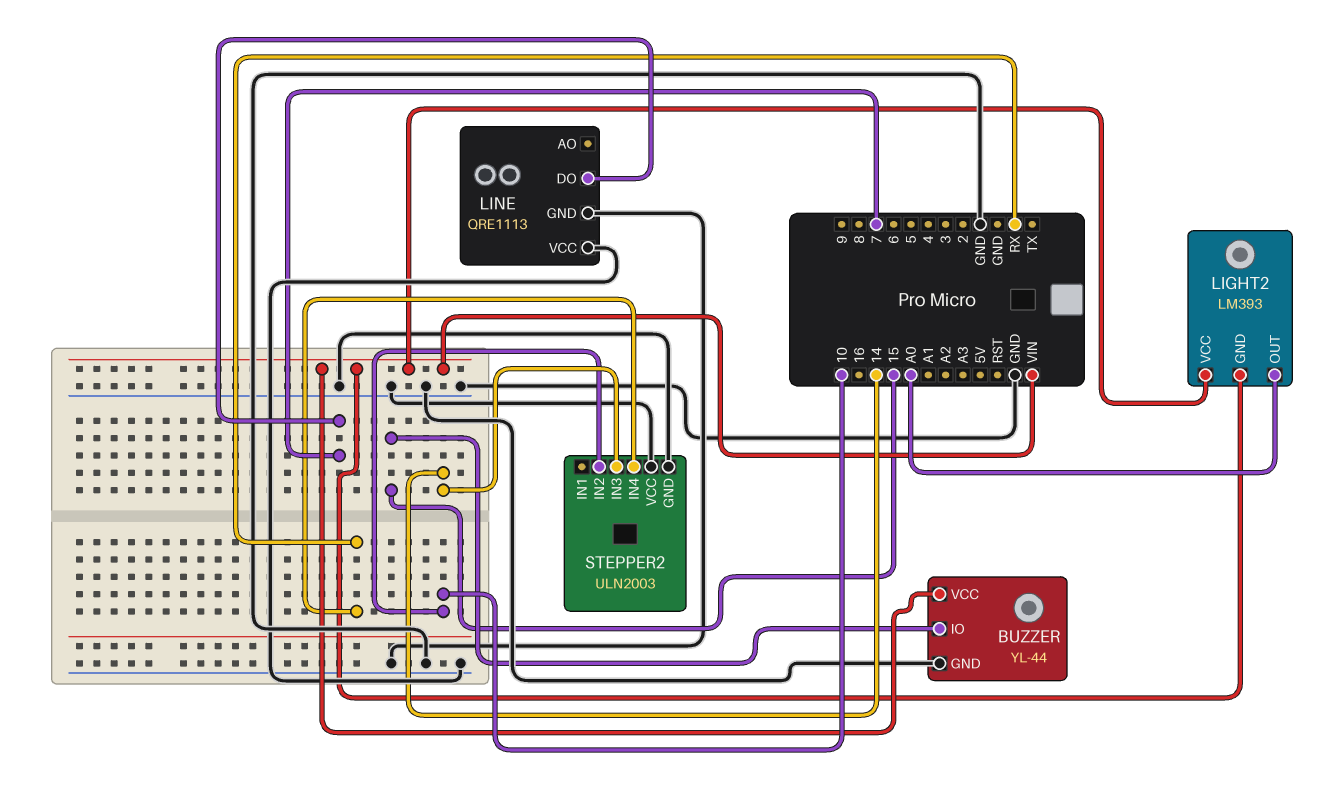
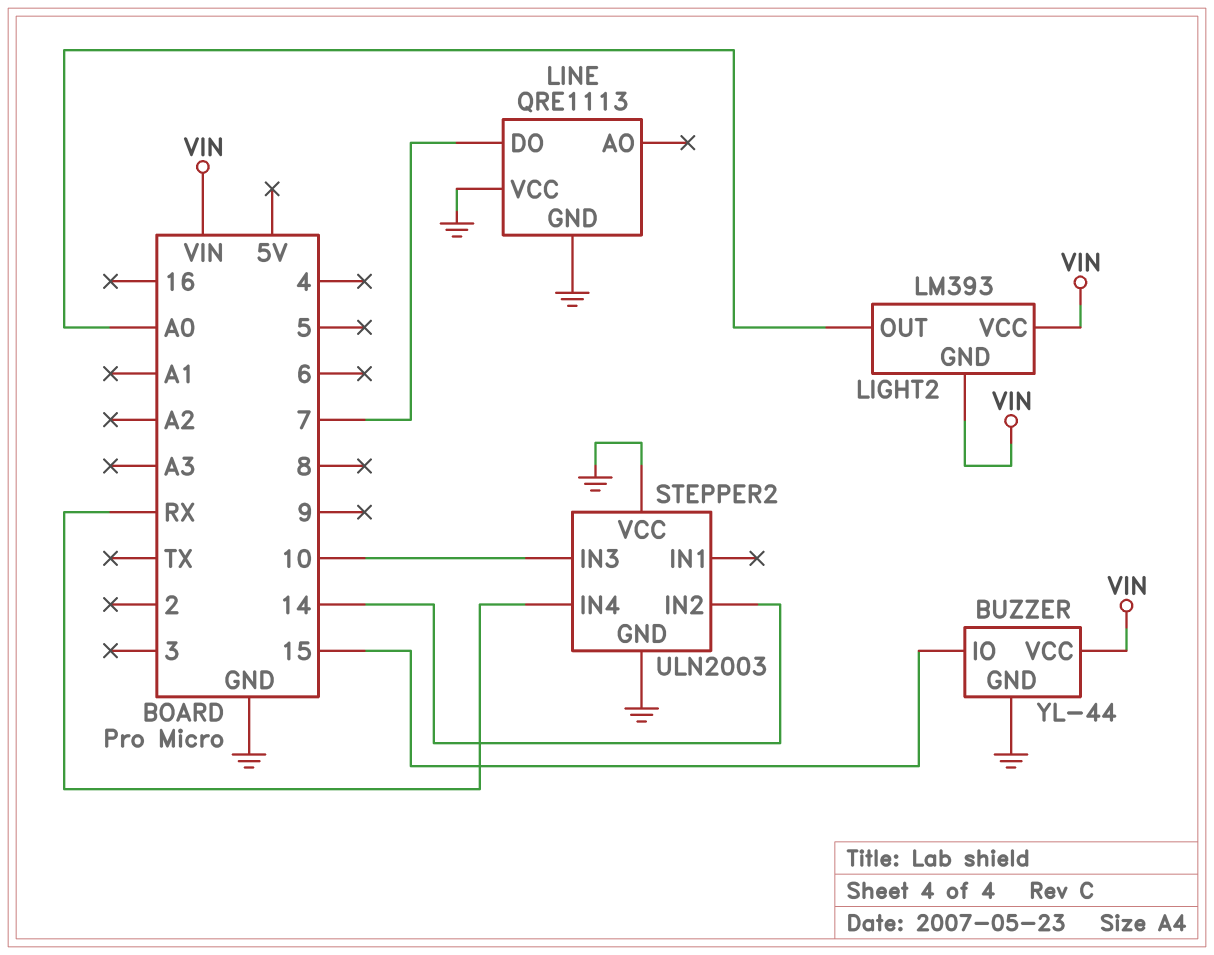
STEPPER2 pin IN2: 10 -> 14
STEPPER2 pin IN3: 14 -> 10

